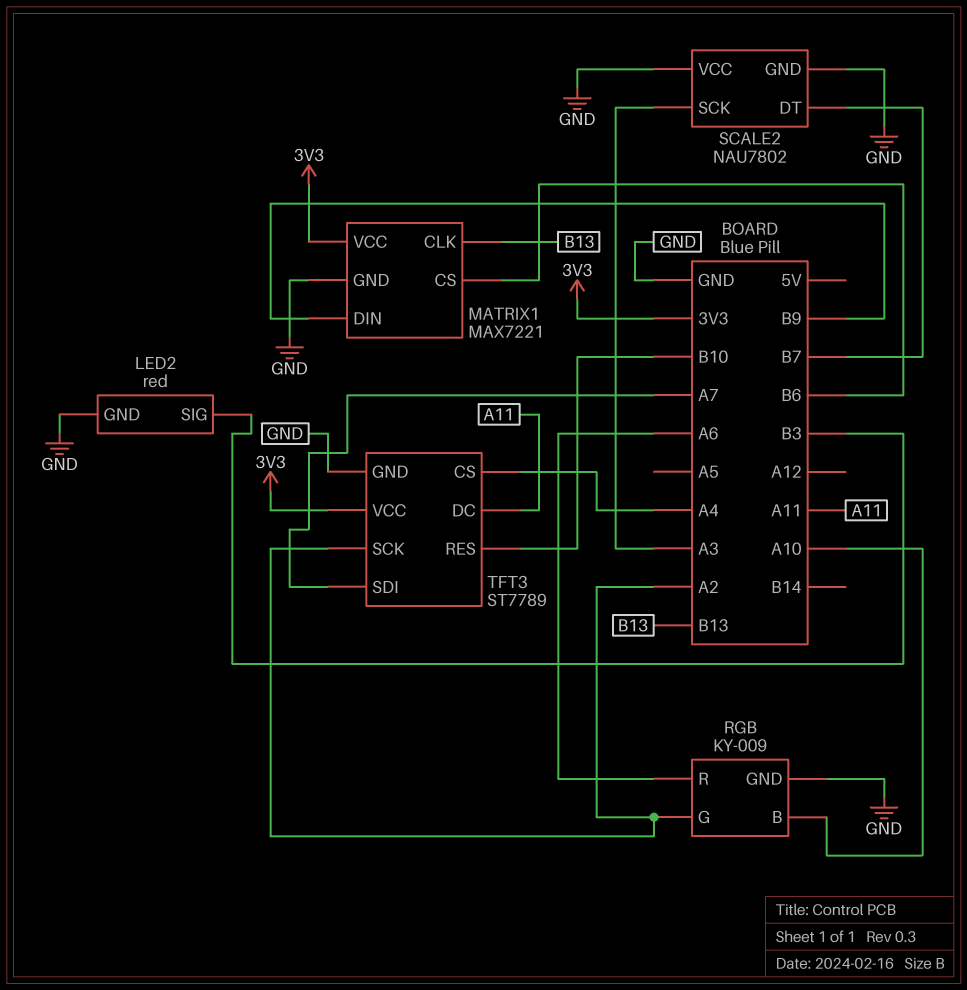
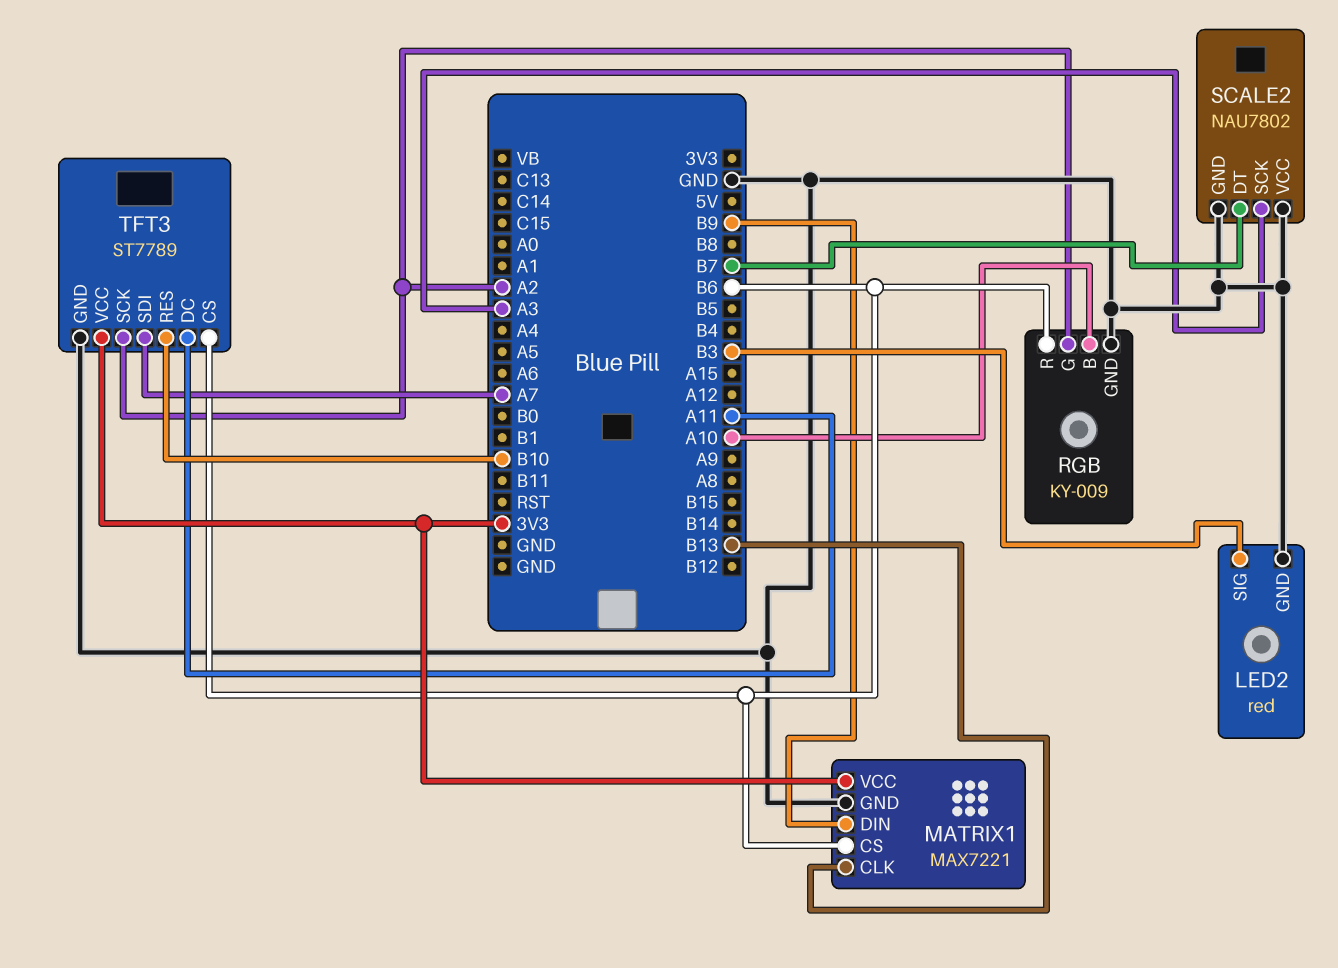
RGB pin R: A6 -> B6
TFT3 pin CS: A4 -> B6

